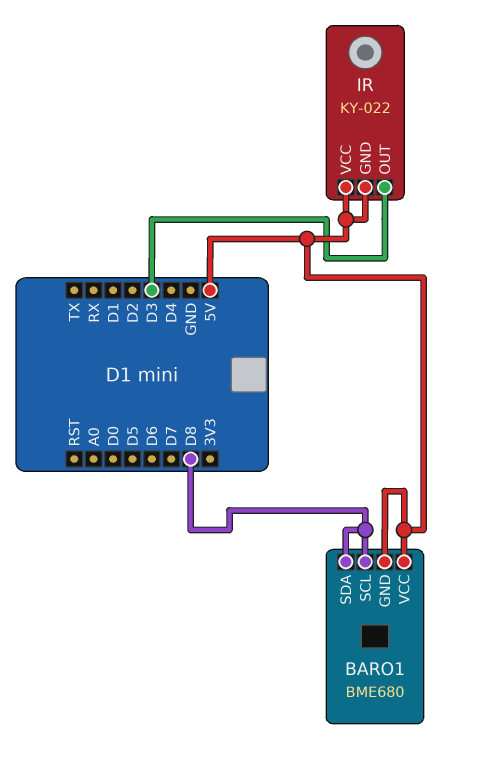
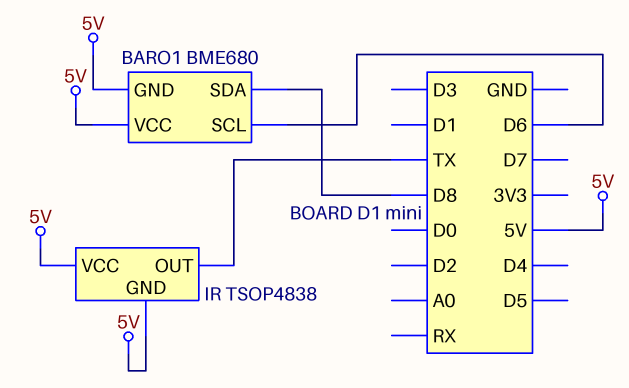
BARO1 pin SCL: D8 -> D6
IR: KY-022 -> TSOP4838
IR pin OUT: D3 -> TX

